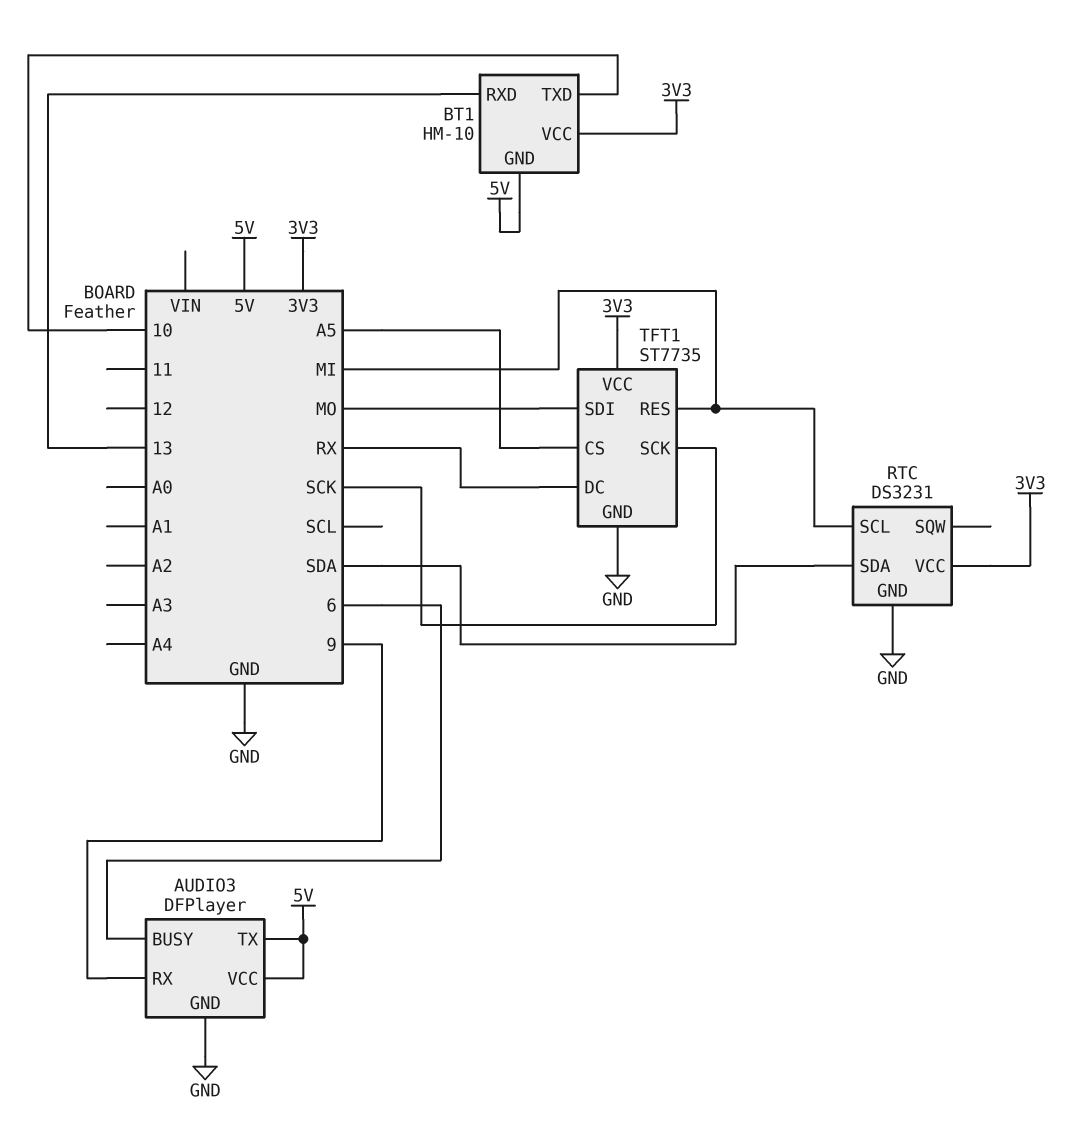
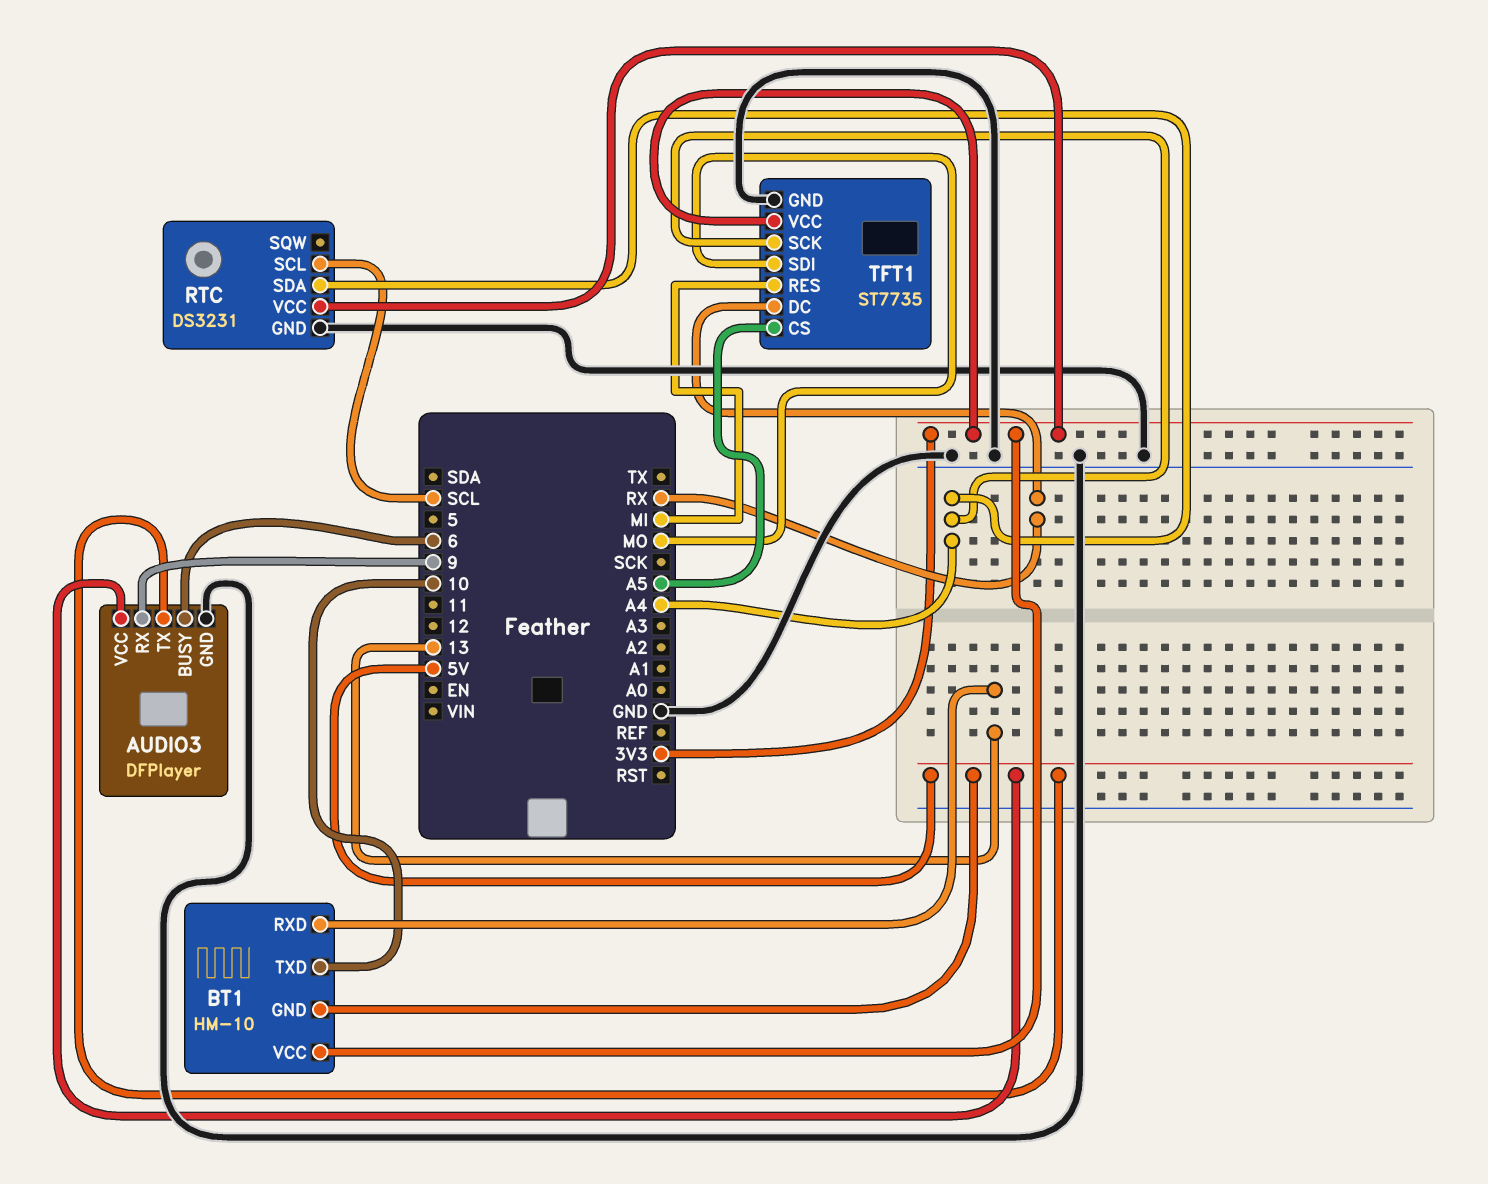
RTC pin SCL: MI -> SCL
RTC pin SDA: SDA -> A4
TFT1 pin SCK: SCK -> A4

